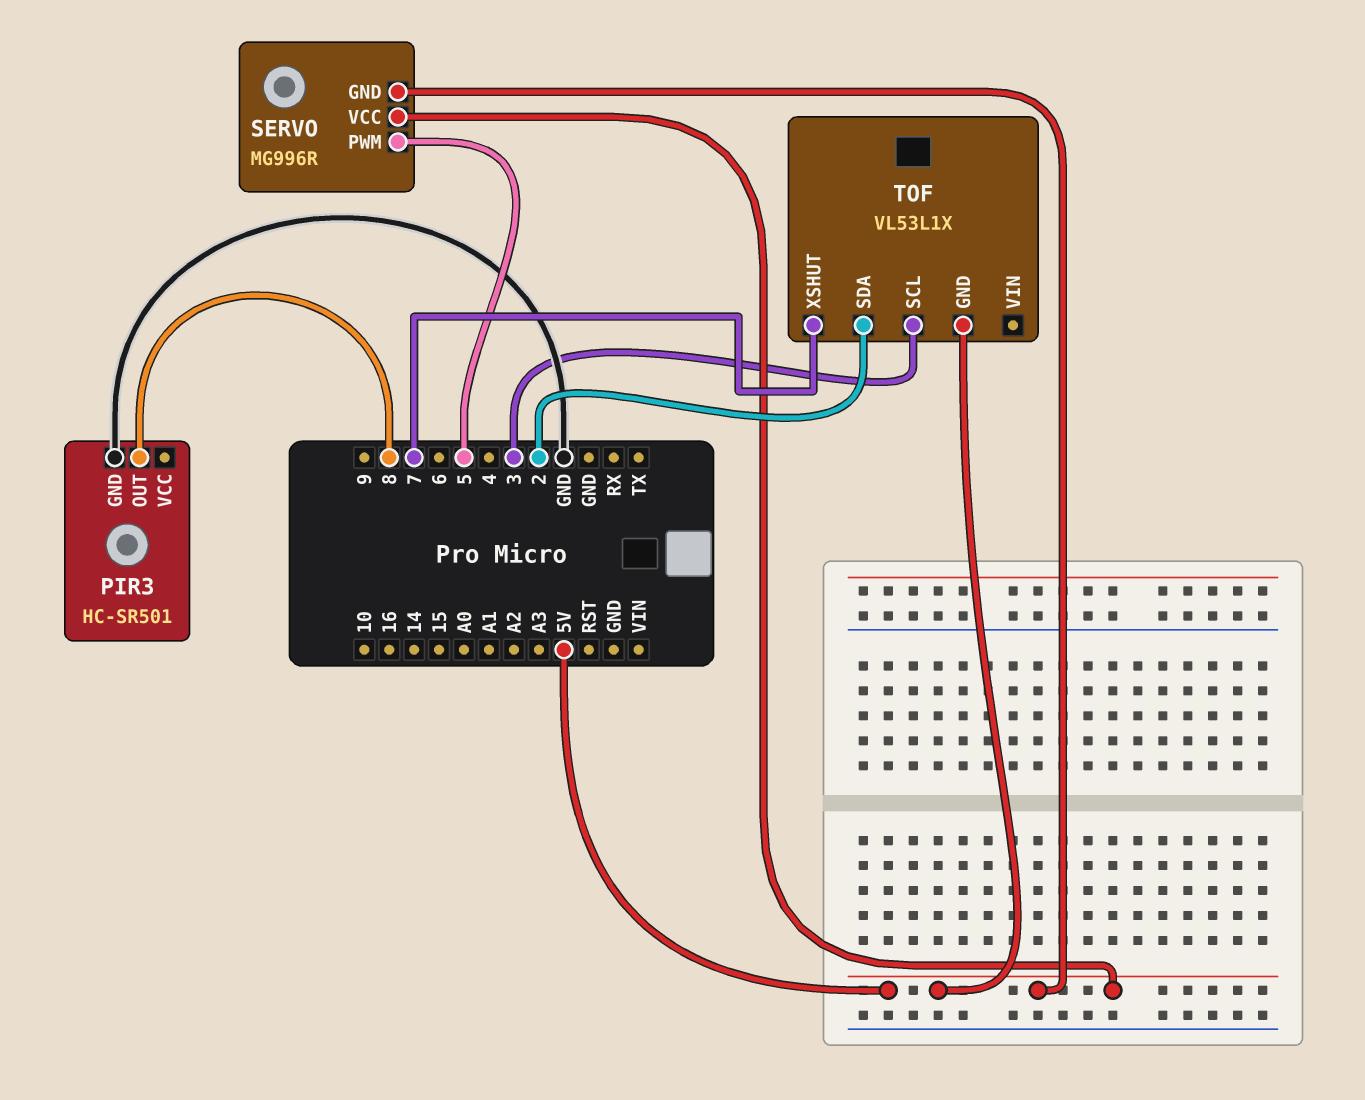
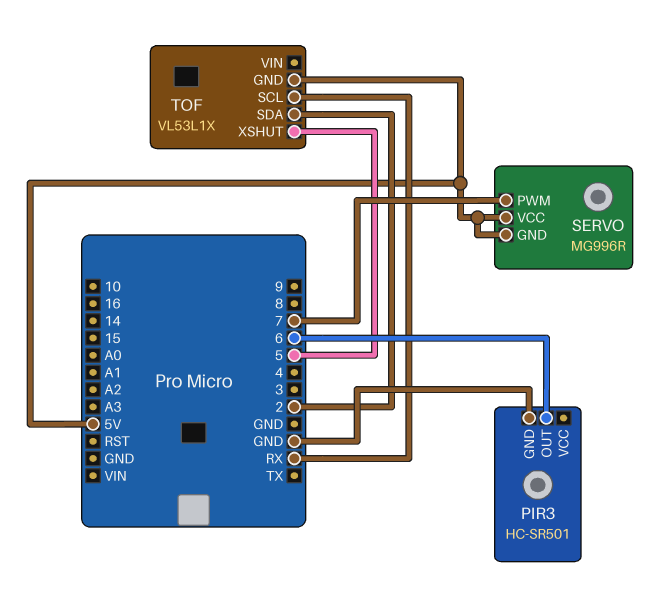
PIR3 pin OUT: 8 -> 6
SERVO pin PWM: 5 -> 7
TOF pin SCL: 3 -> RX
TOF pin XSHUT: 7 -> 5

